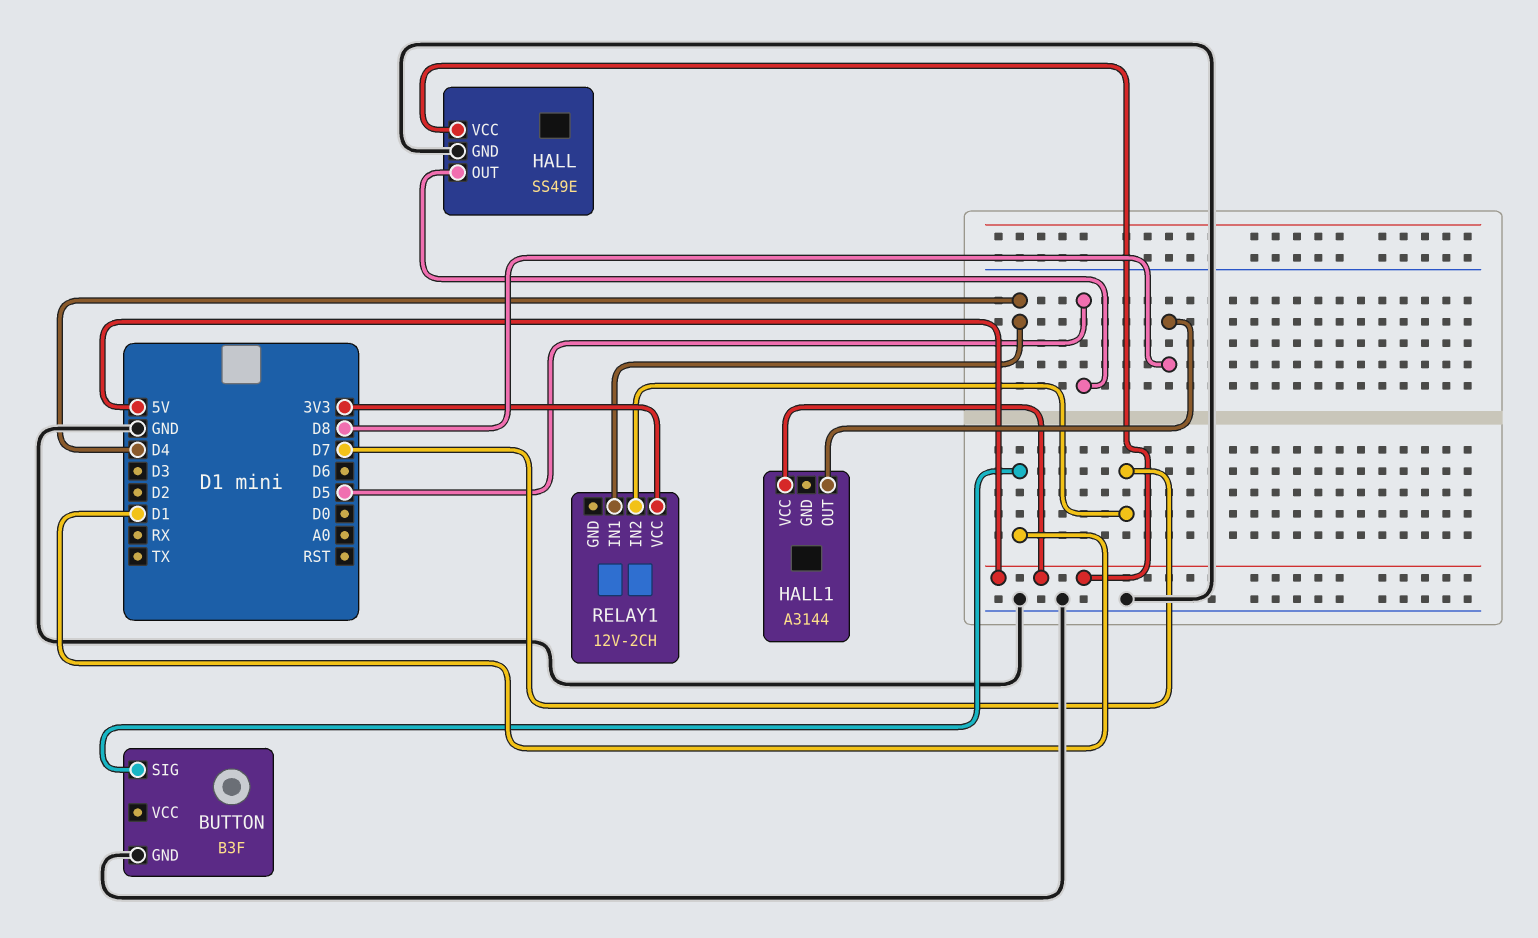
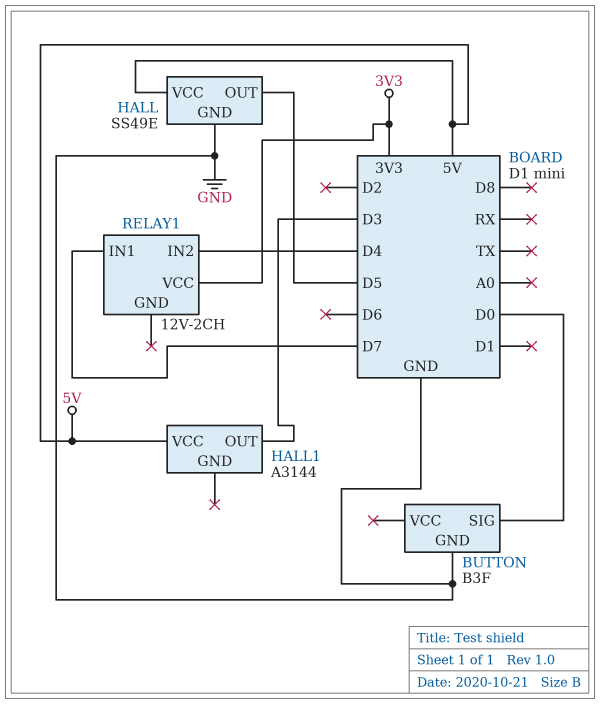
BUTTON pin SIG: D1 -> D0
HALL1 pin OUT: D8 -> D3
RELAY1 pin IN1: D4 -> D7
RELAY1 pin IN2: D7 -> D4

